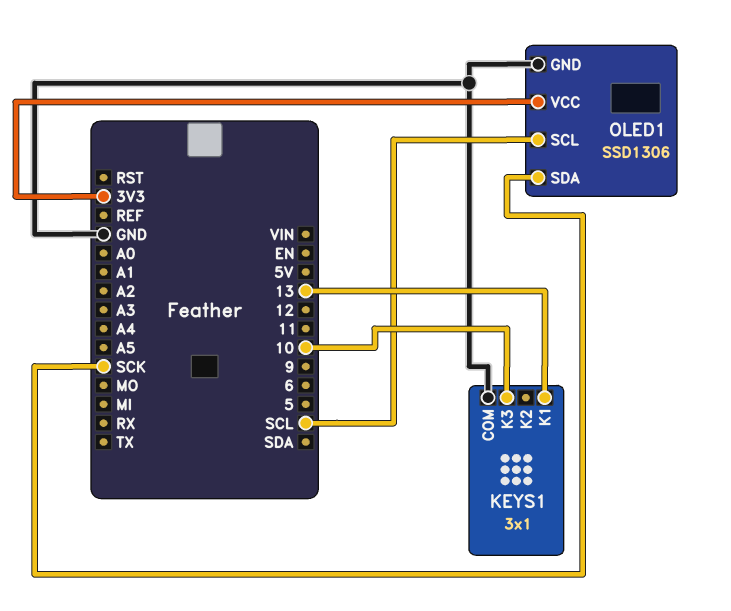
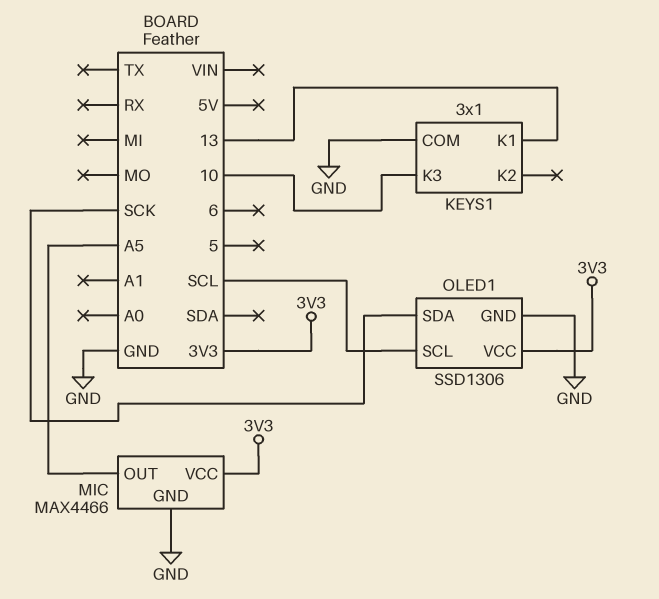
MIC: none -> MAX4466
MIC pin GND: none -> GND
MIC pin OUT: none -> A5
MIC pin VCC: none -> 3V3

